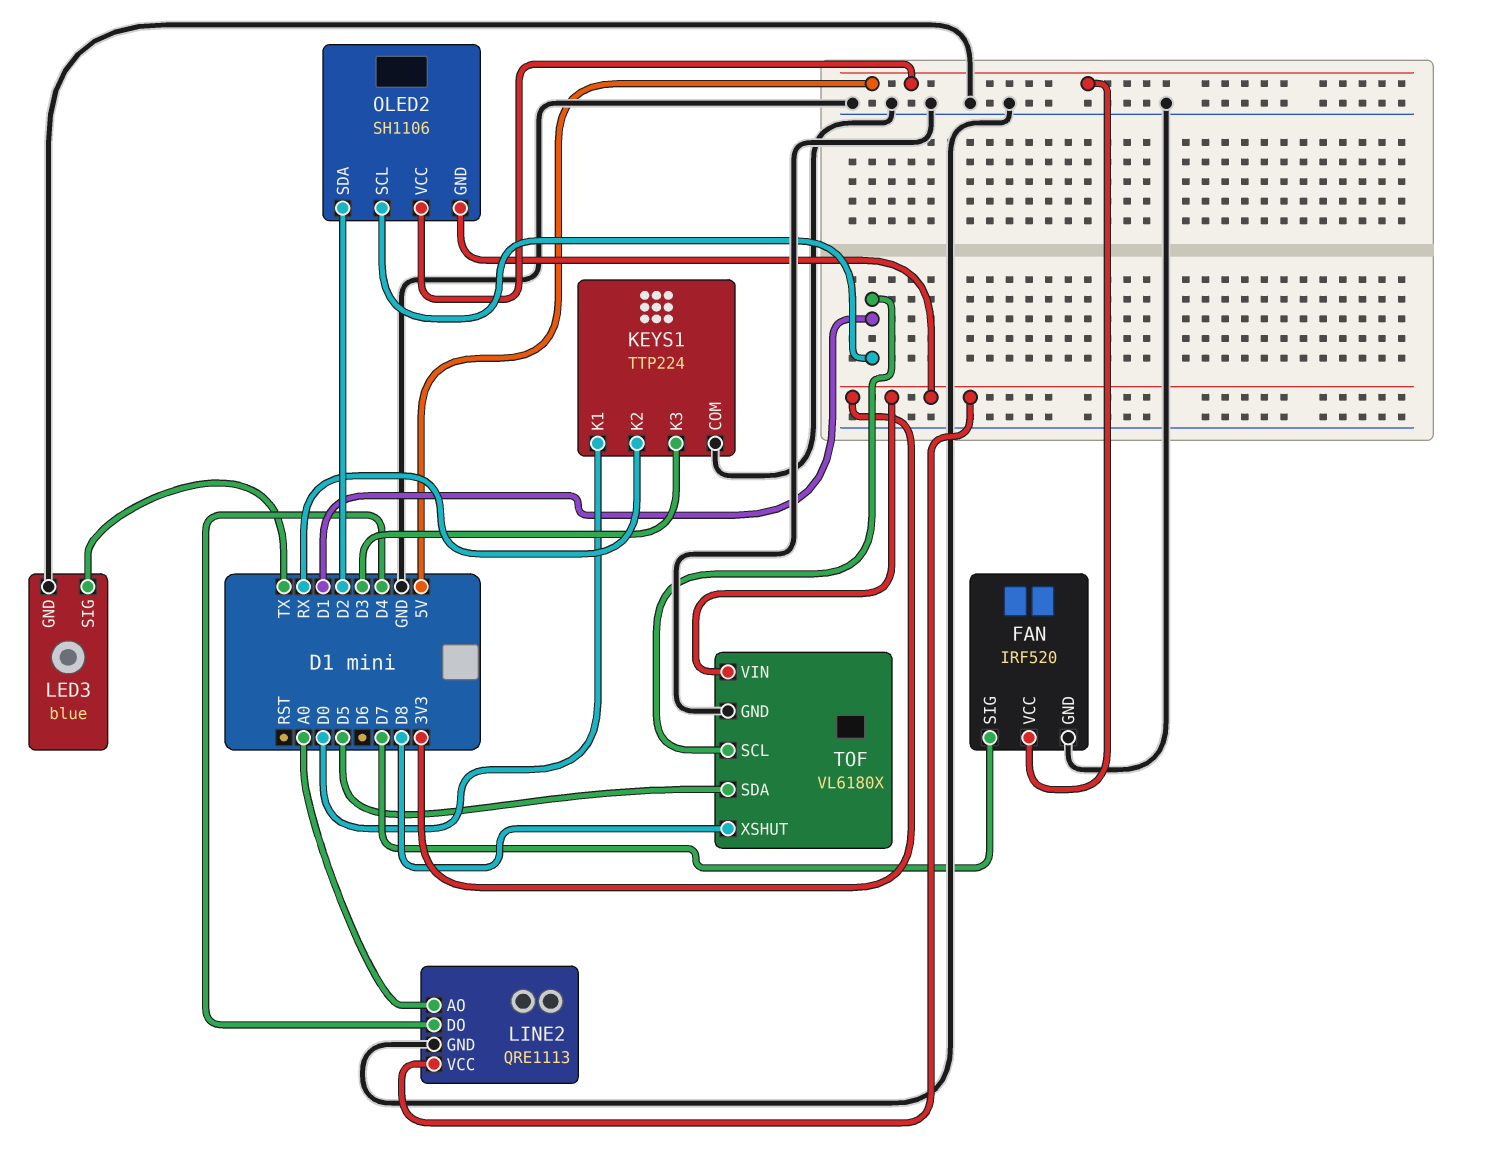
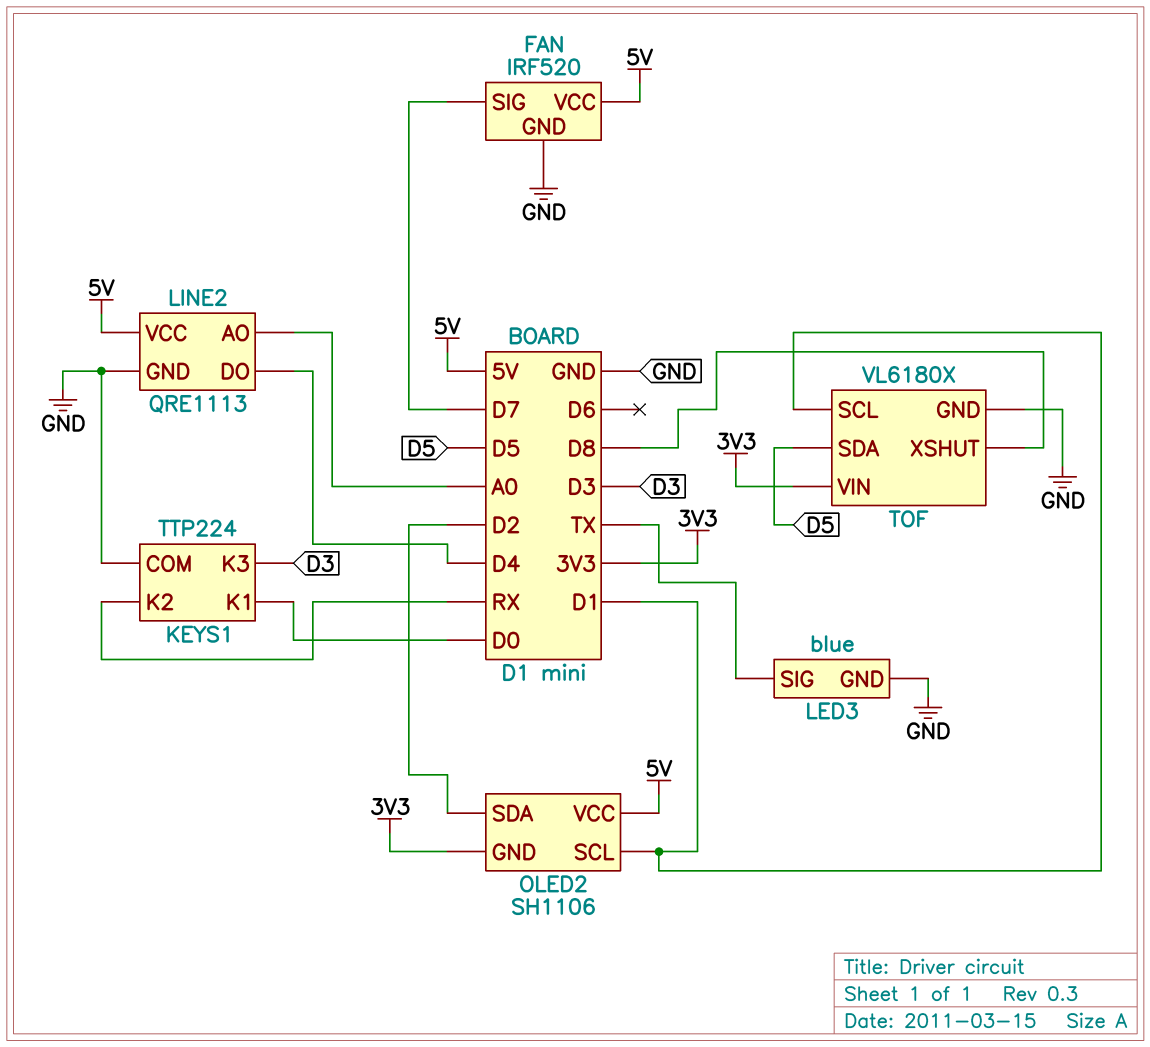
LINE2 pin VCC: 3V3 -> 5V

